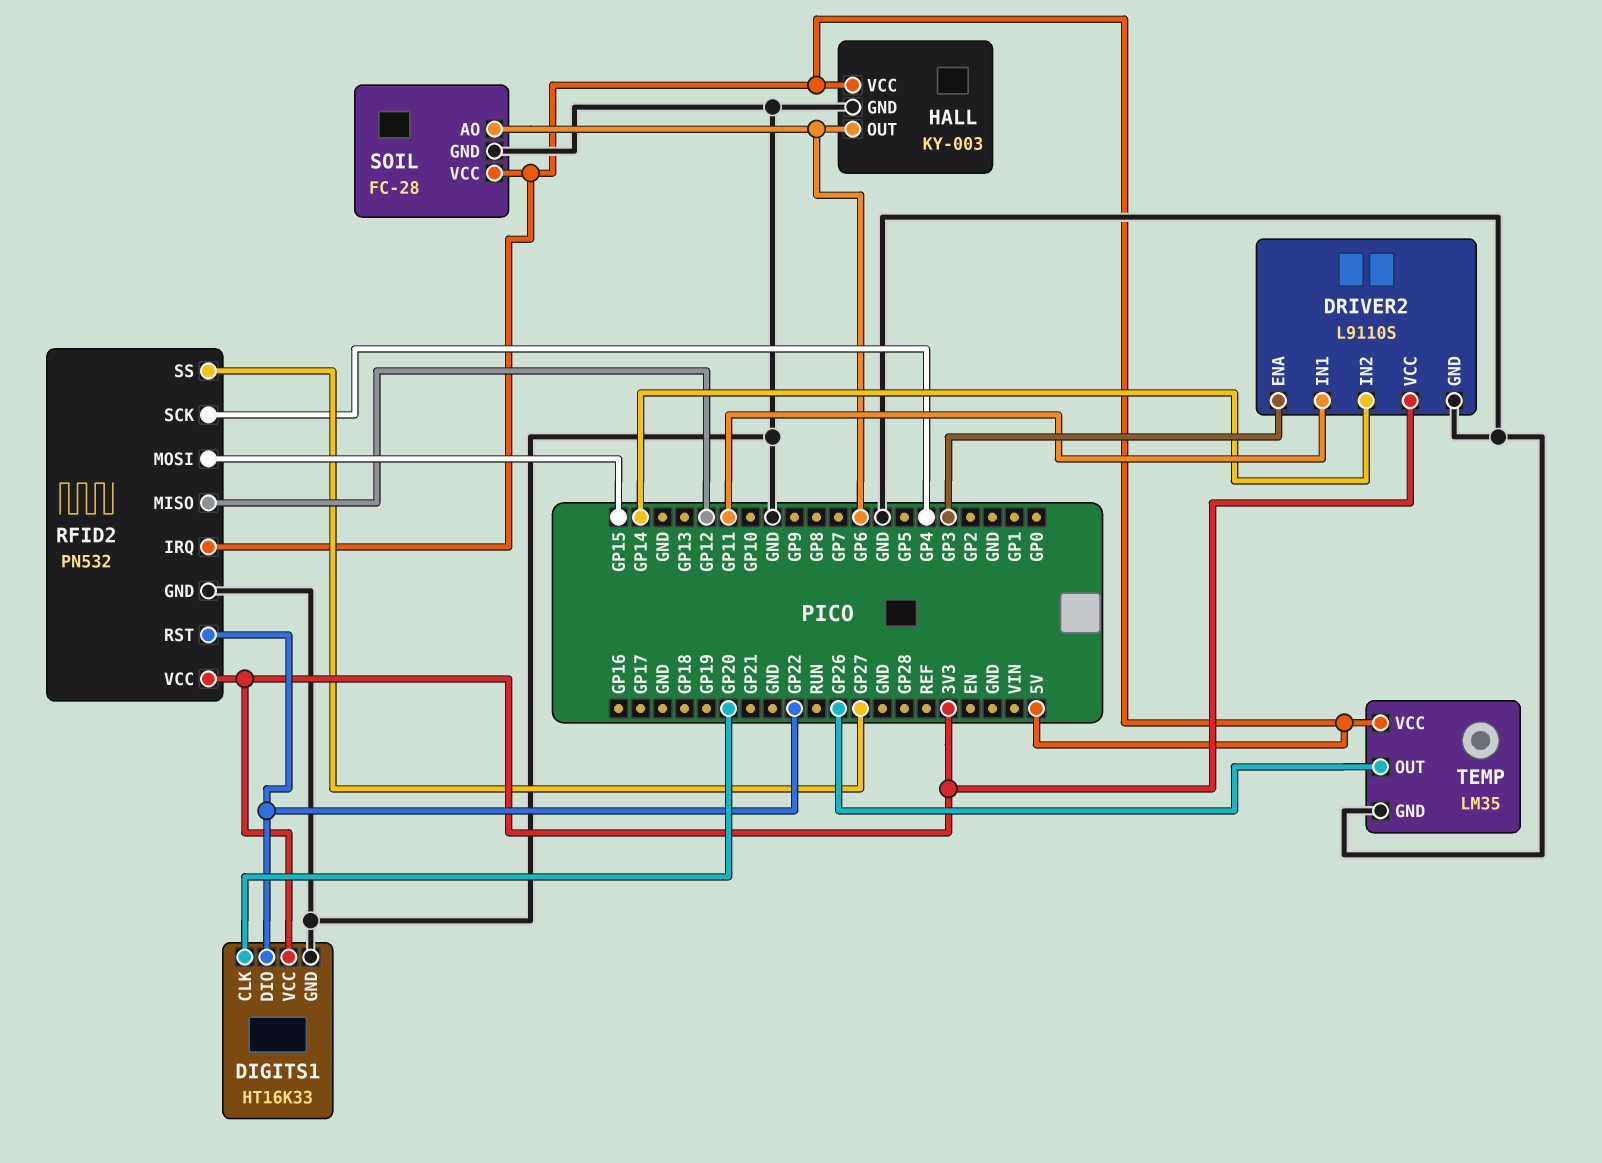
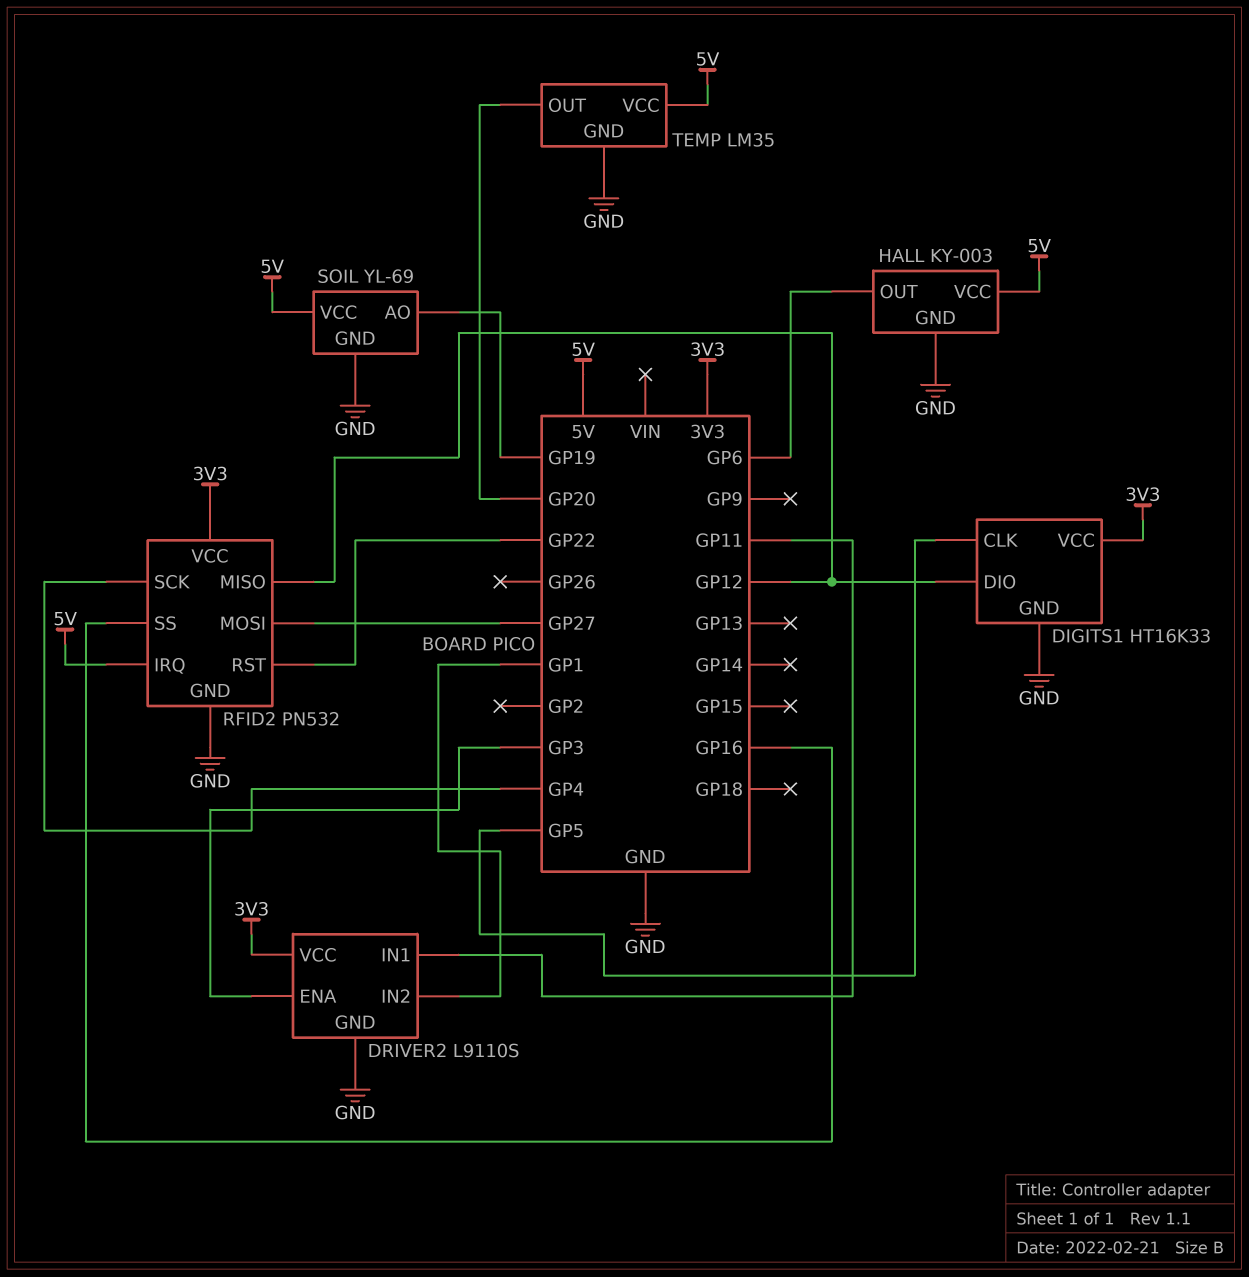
DIGITS1 pin CLK: GP20 -> GP5
DIGITS1 pin DIO: GP22 -> GP12
DRIVER2 pin IN2: GP14 -> GP1
RFID2 pin MOSI: GP15 -> GP27
RFID2 pin SS: GP27 -> GP16
SOIL: FC-28 -> YL-69
SOIL pin AO: GP6 -> GP19
TEMP pin OUT: GP26 -> GP20

